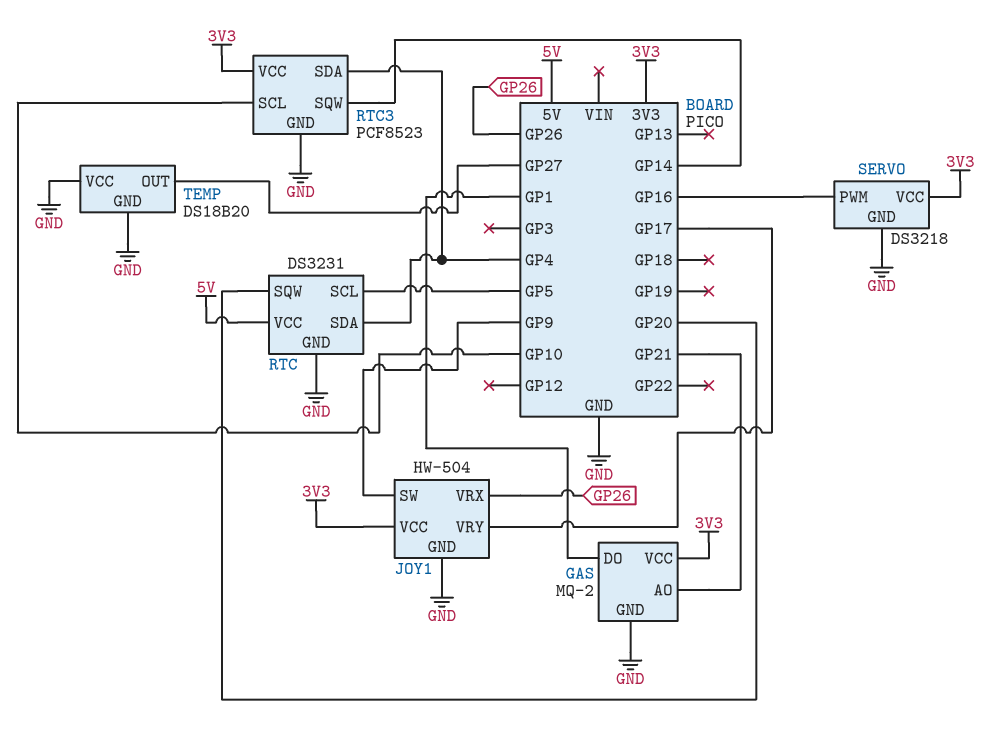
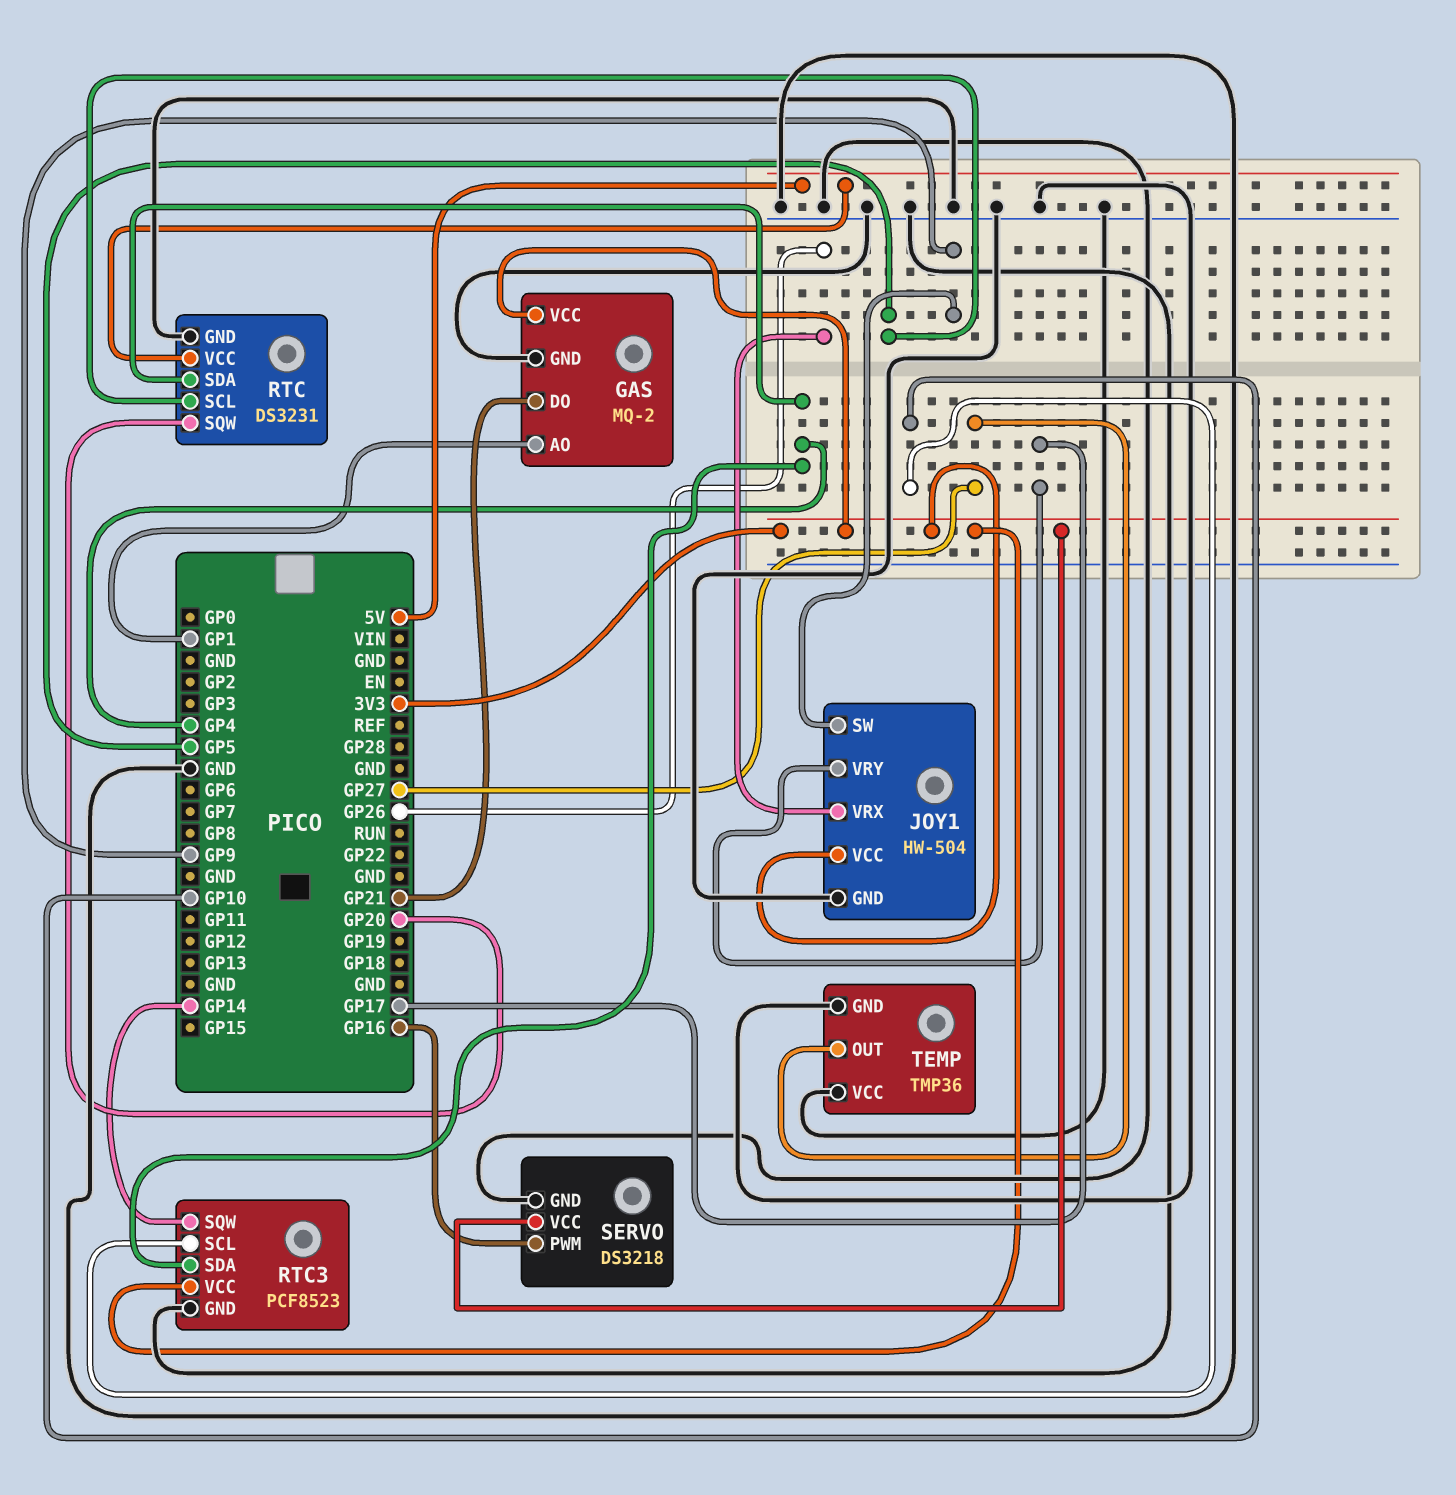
GAS pin AO: GP21 -> GP1
GAS pin DO: GP1 -> GP21
TEMP: DS18B20 -> TMP36

